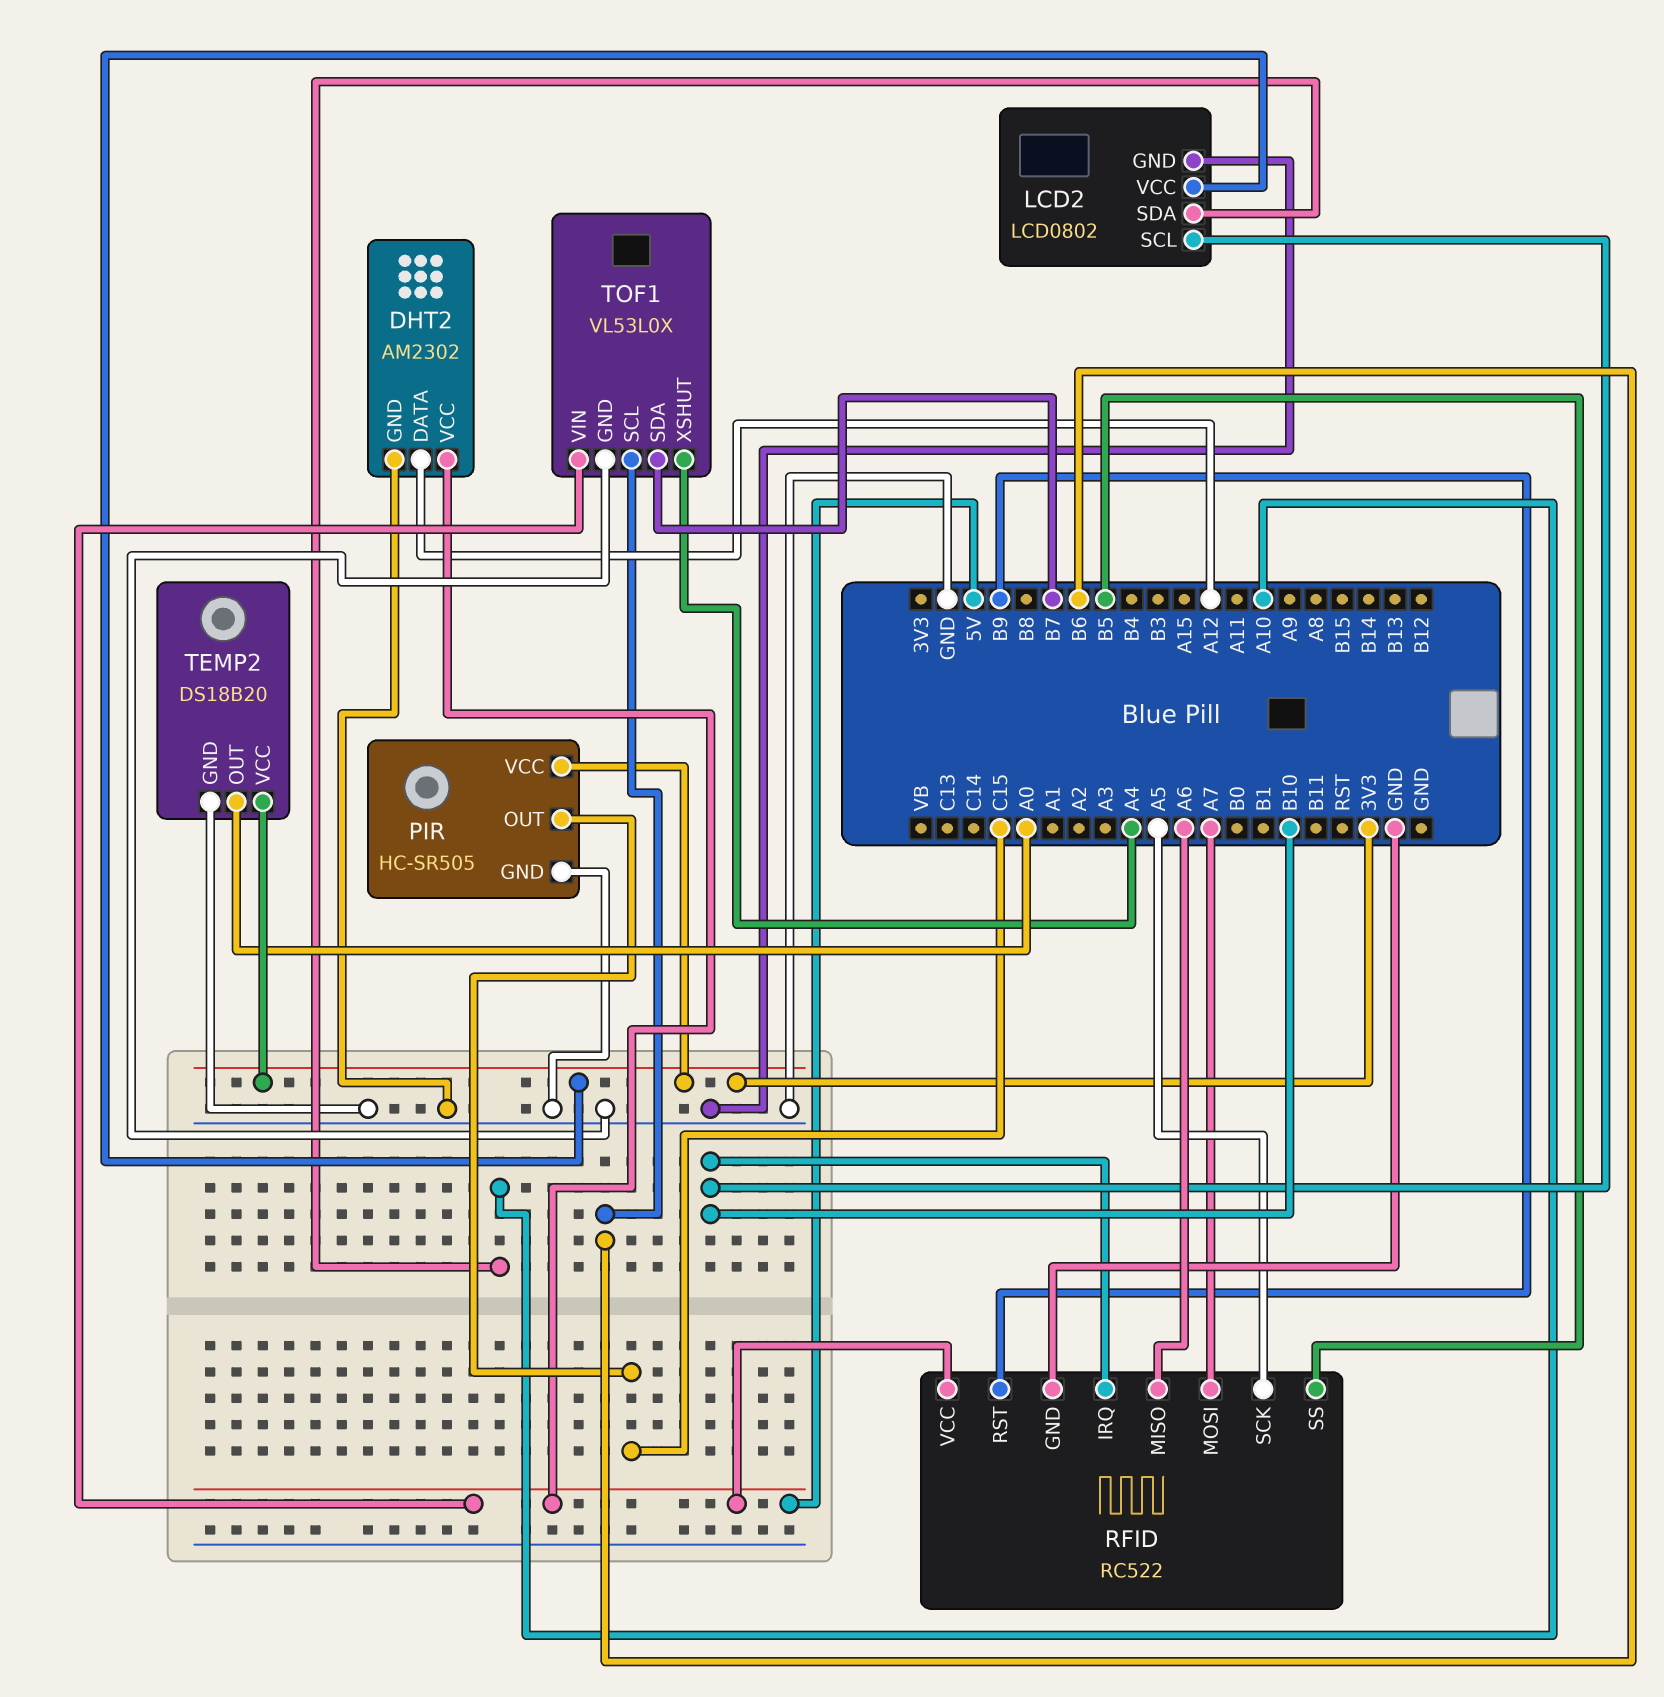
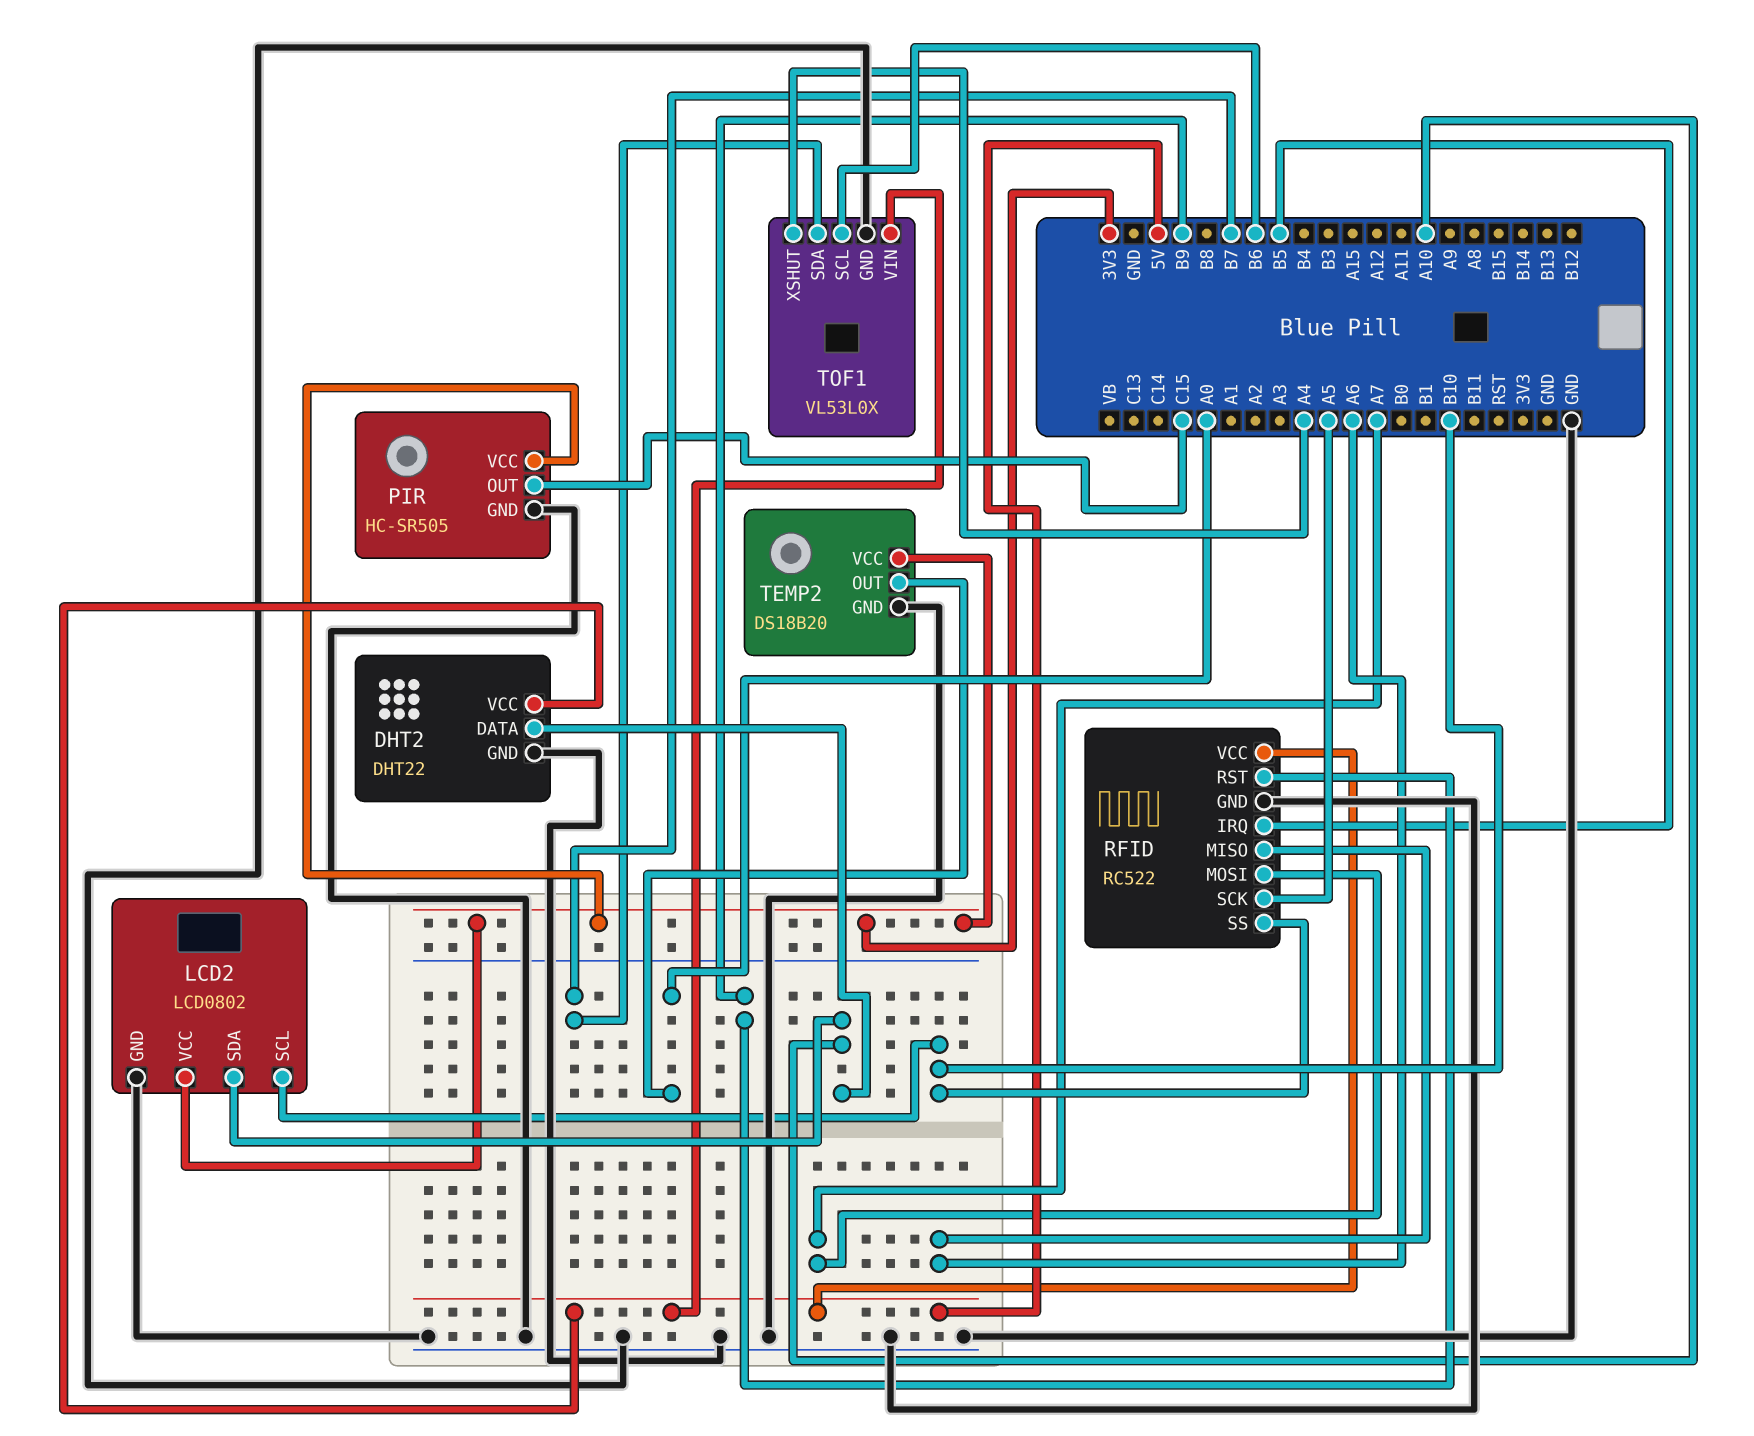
DHT2: AM2302 -> DHT22
DHT2 pin DATA: A12 -> A10
RFID pin IRQ: B10 -> B5
RFID pin SS: B5 -> B10

